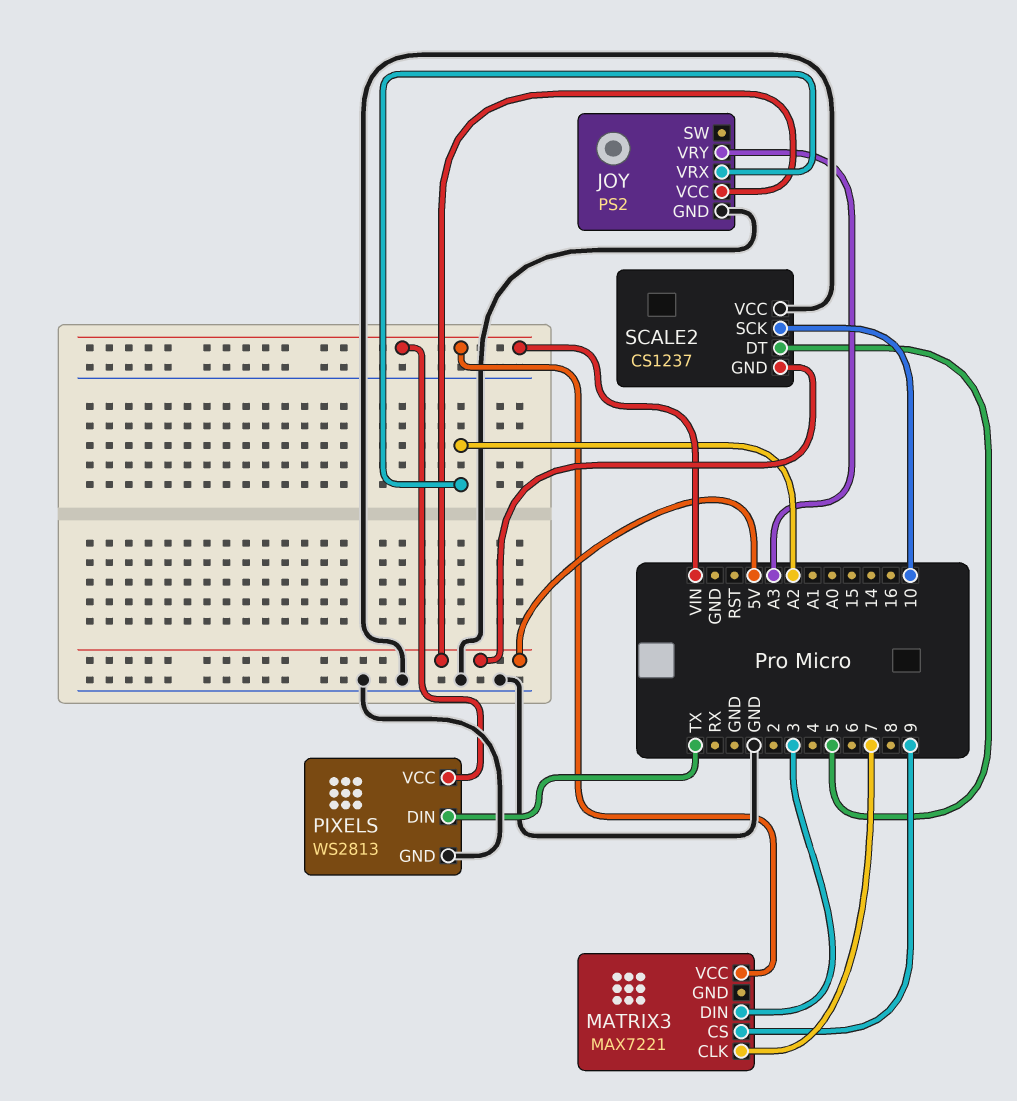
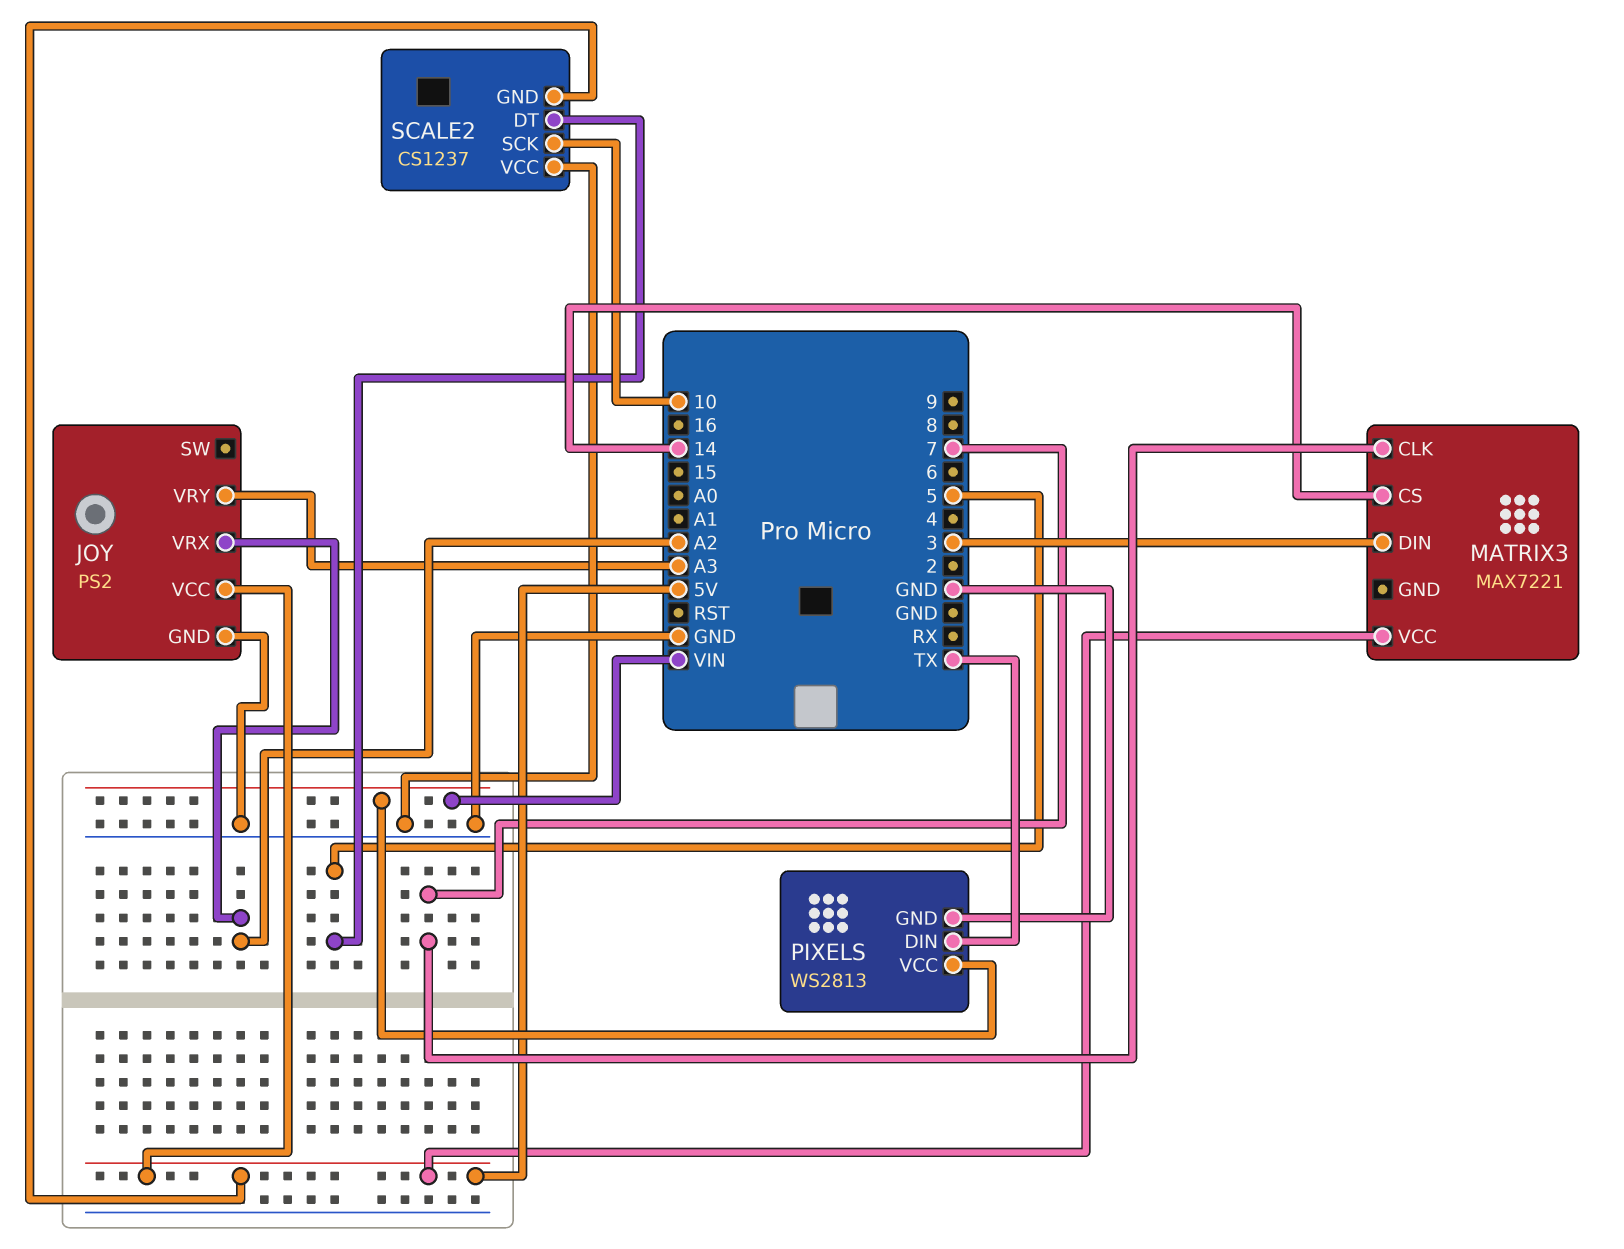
MATRIX3 pin CS: 9 -> 14
MATRIX3 pin VCC: VIN -> 5V

